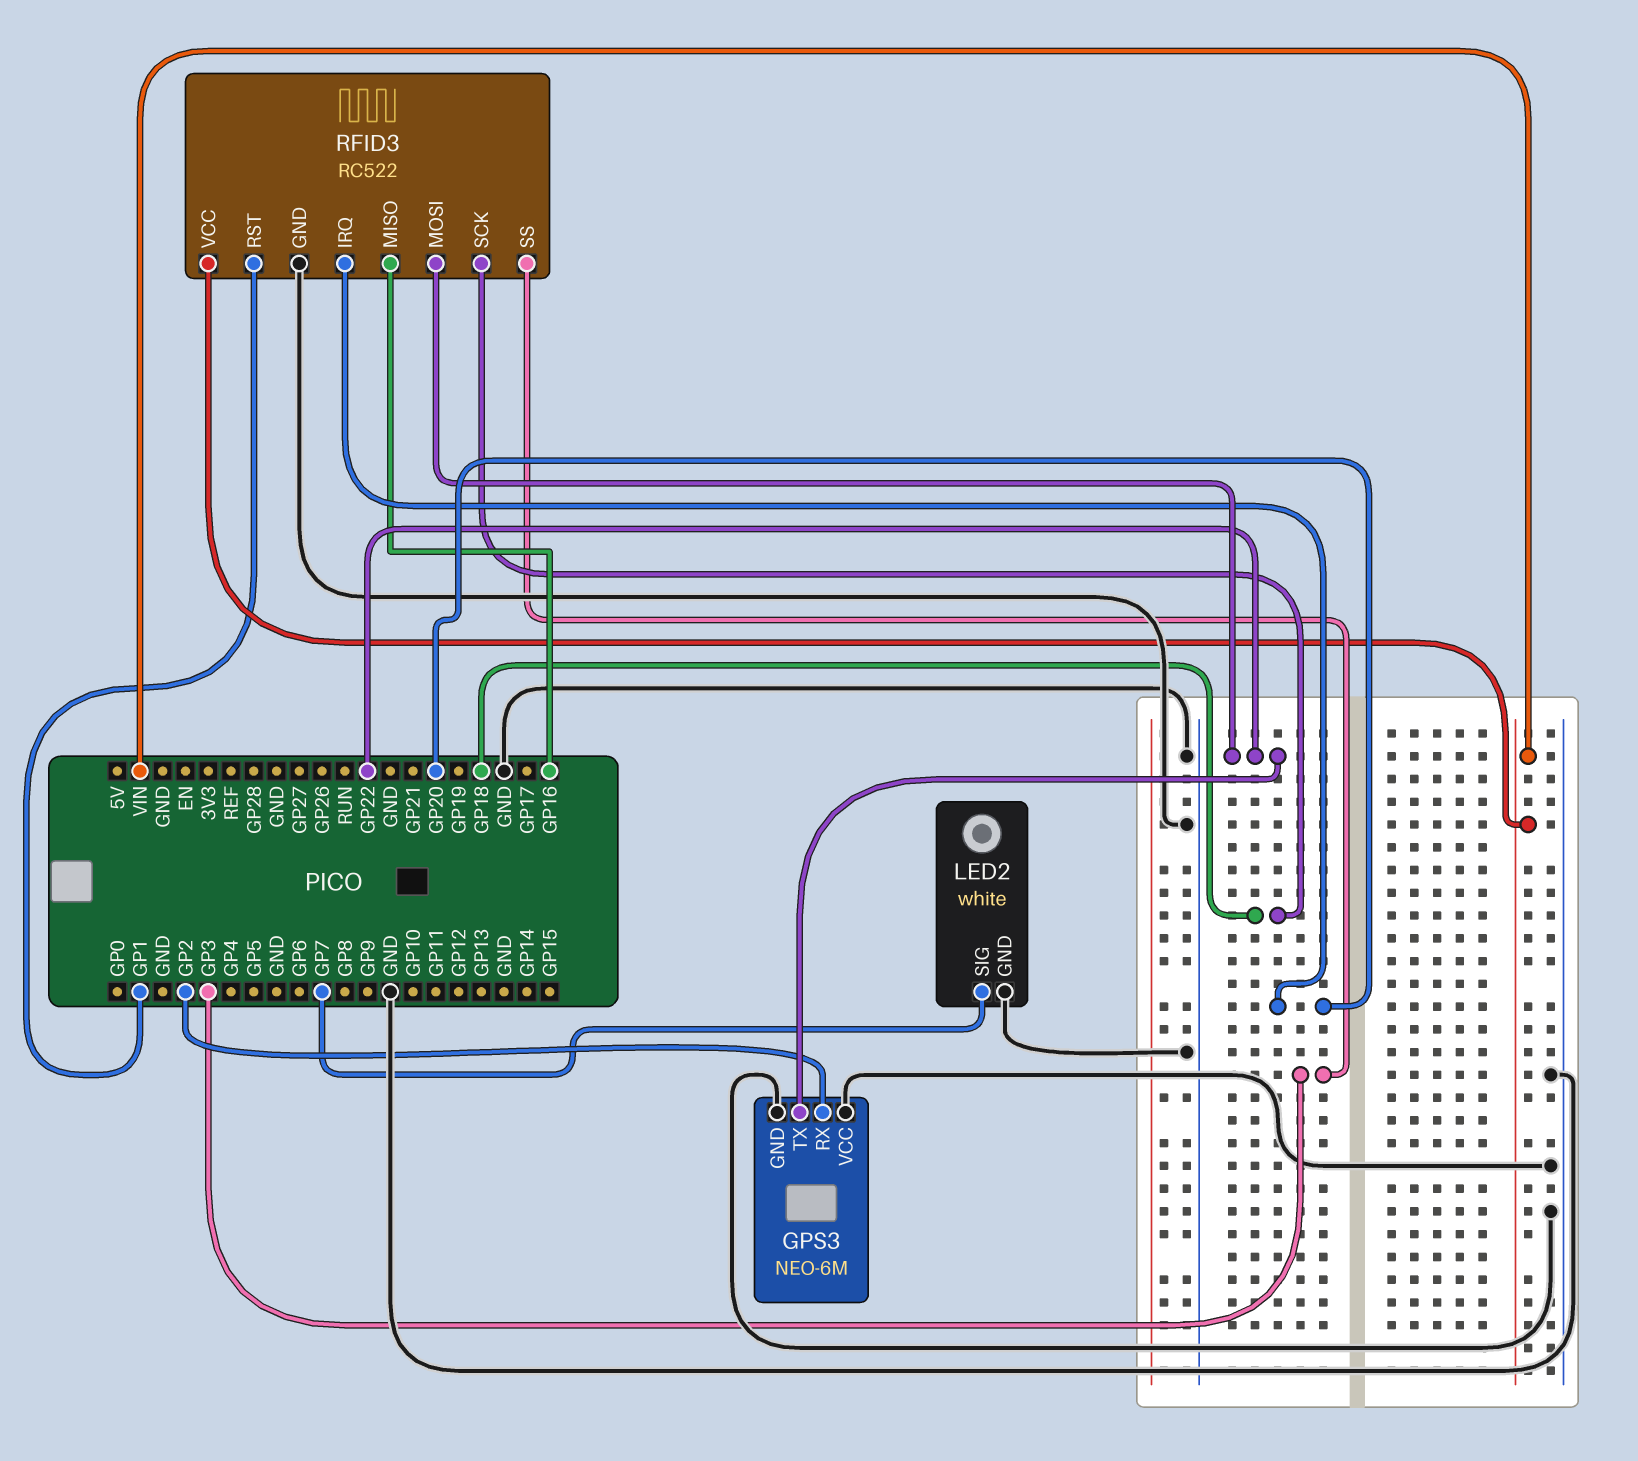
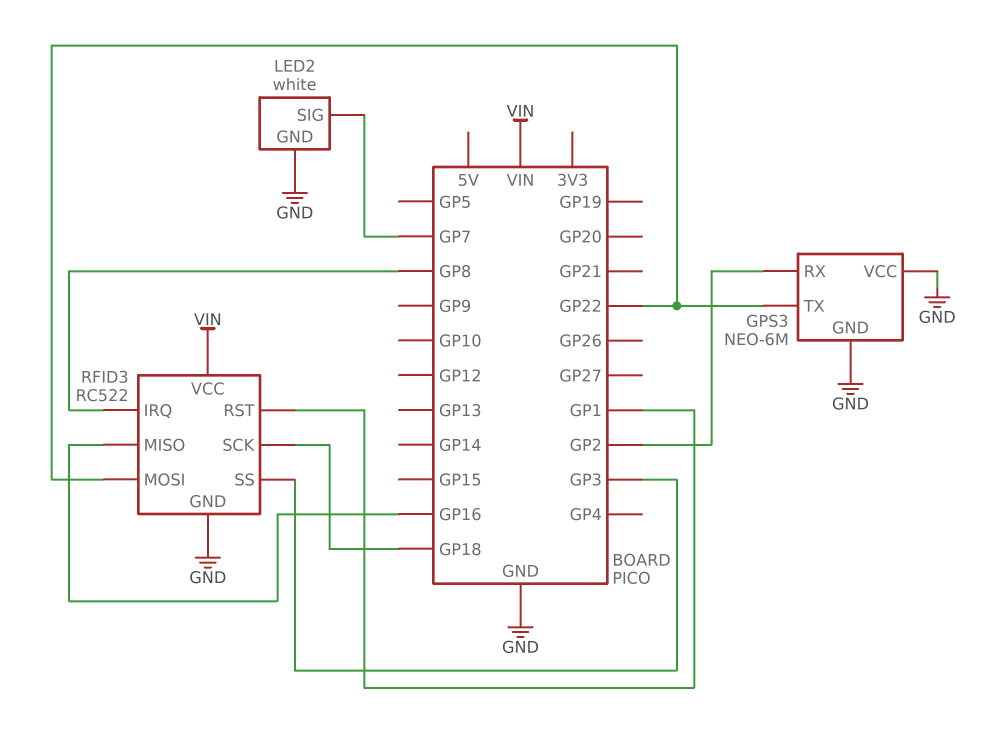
RFID3 pin IRQ: GP20 -> GP8

